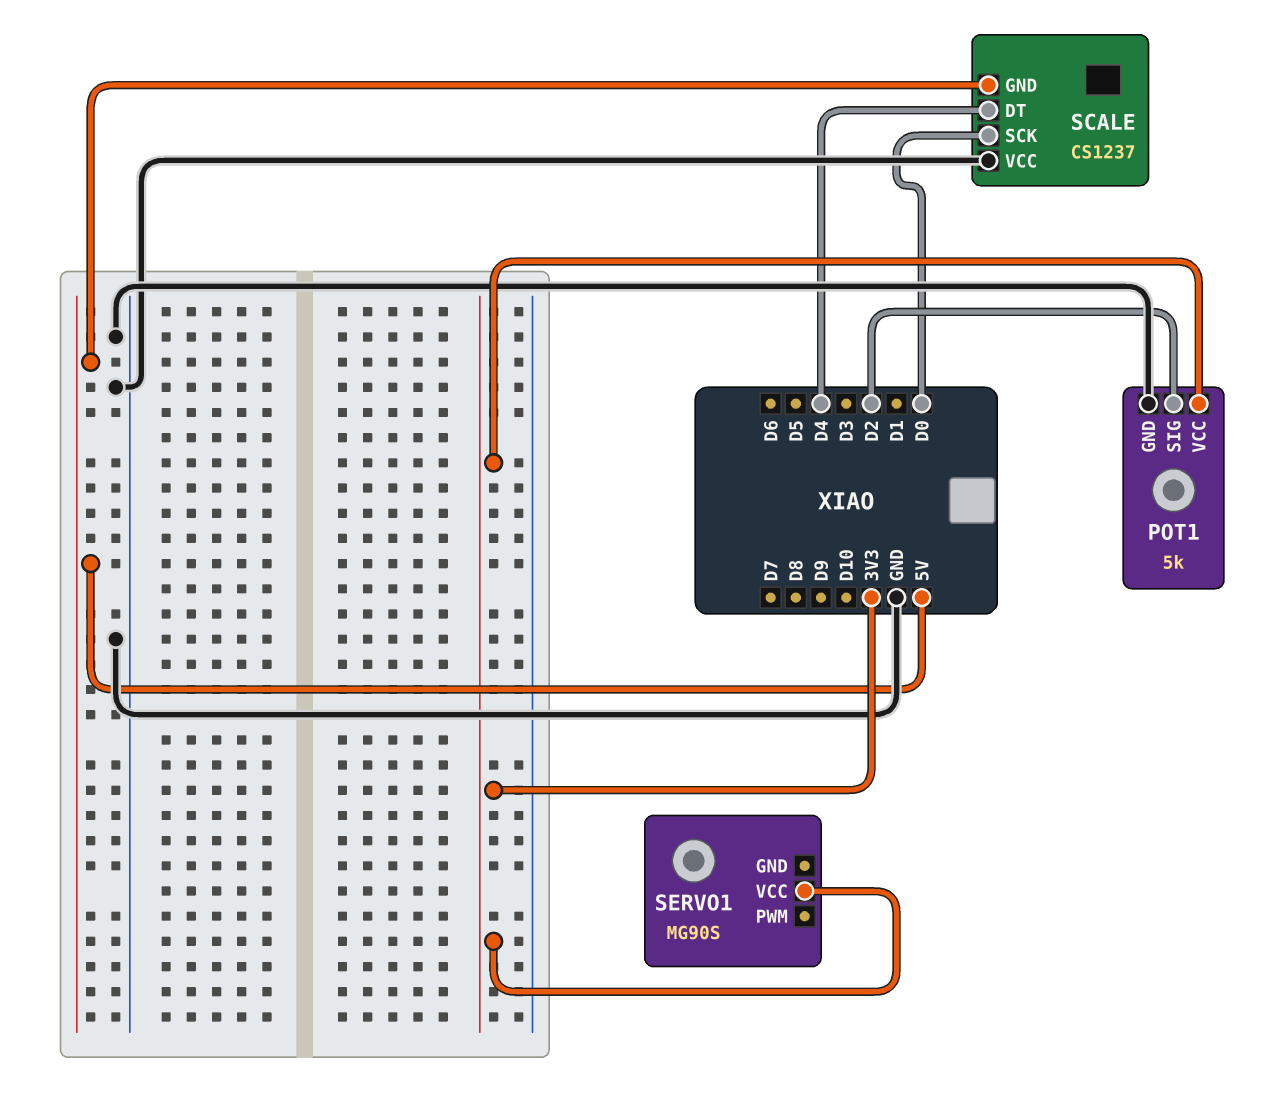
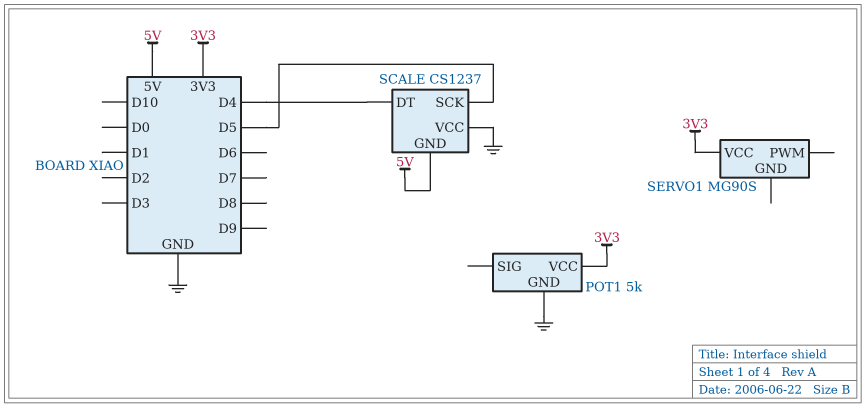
POT1 pin SIG: D2 -> none
SCALE pin SCK: D0 -> D5

